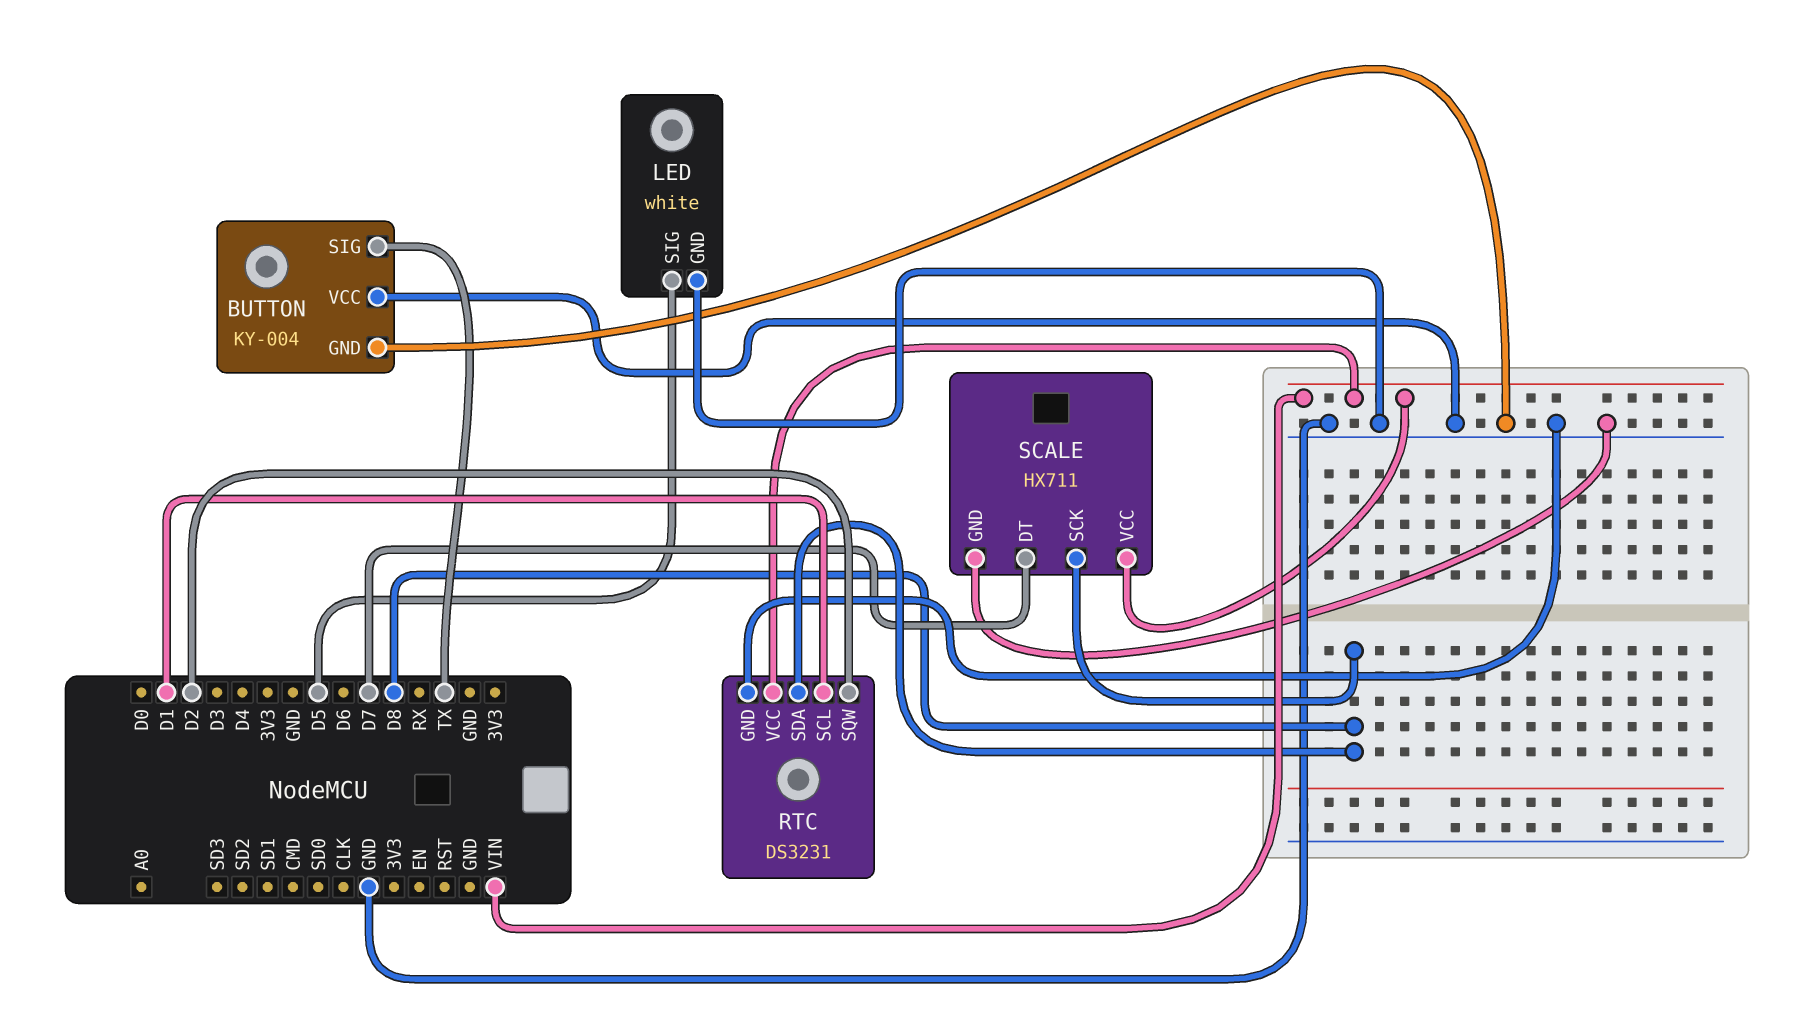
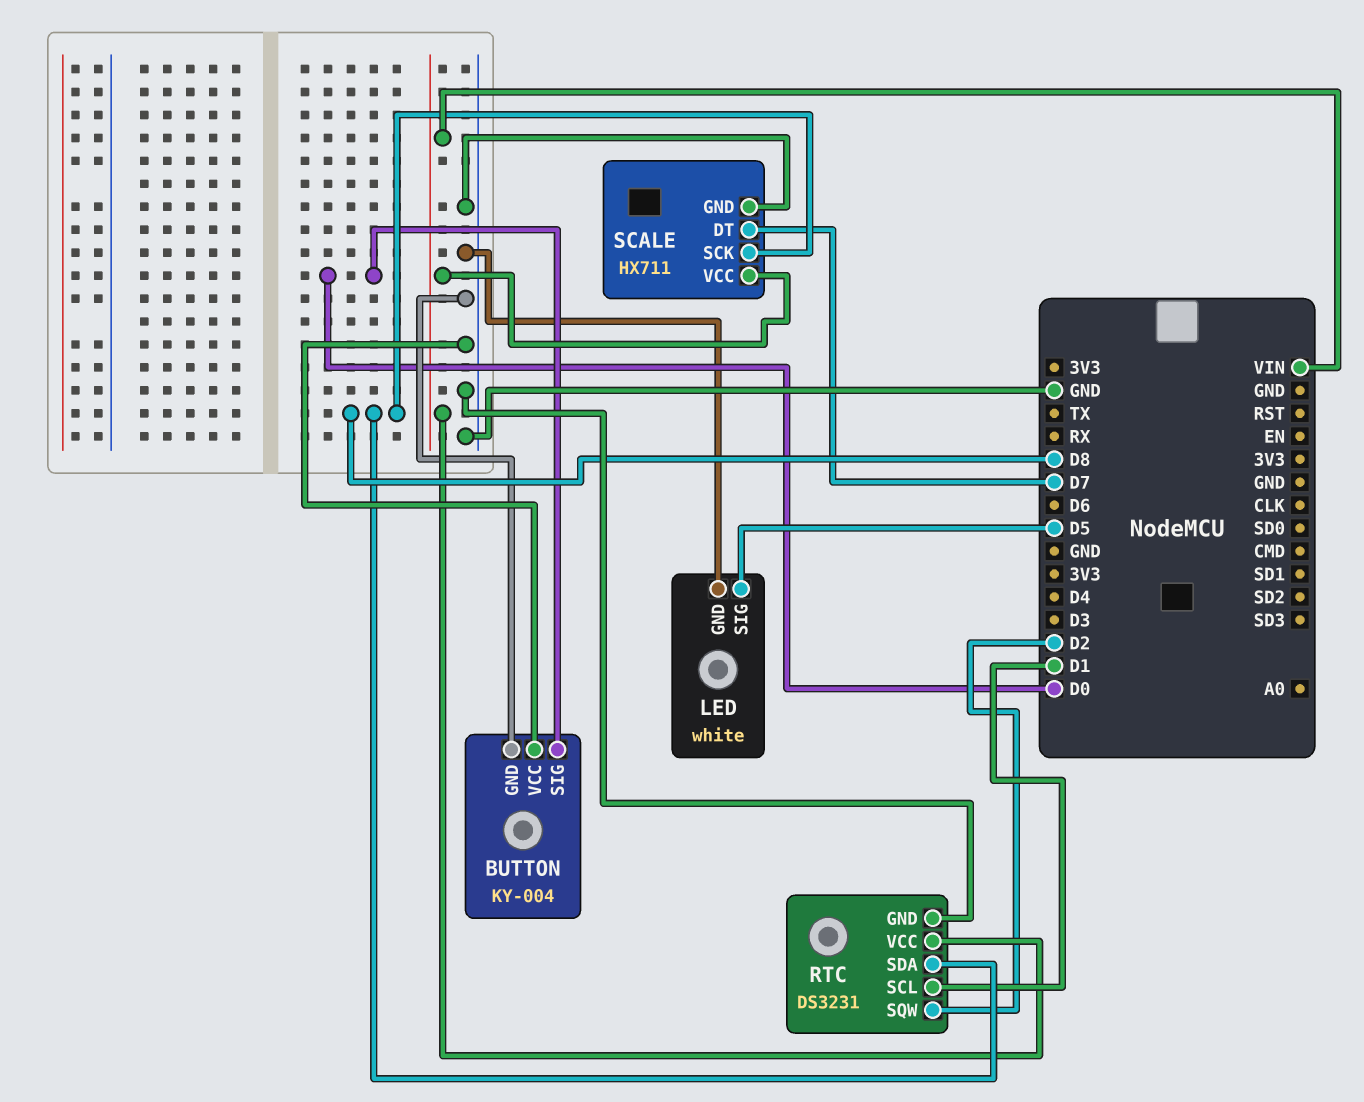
BUTTON pin SIG: TX -> D0

